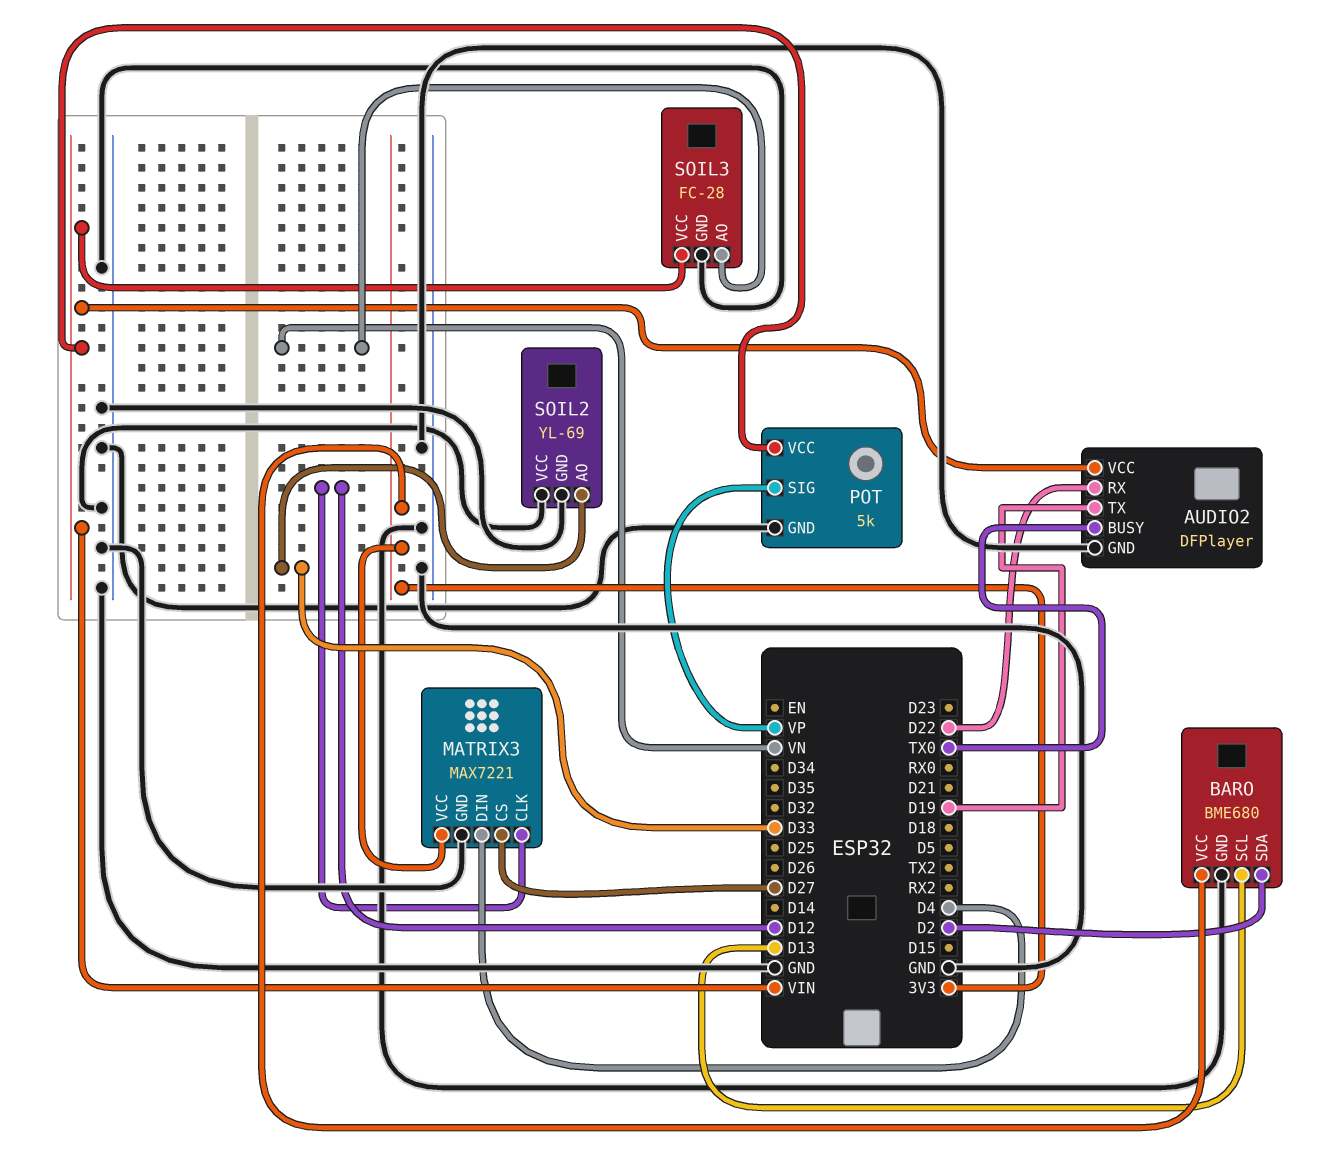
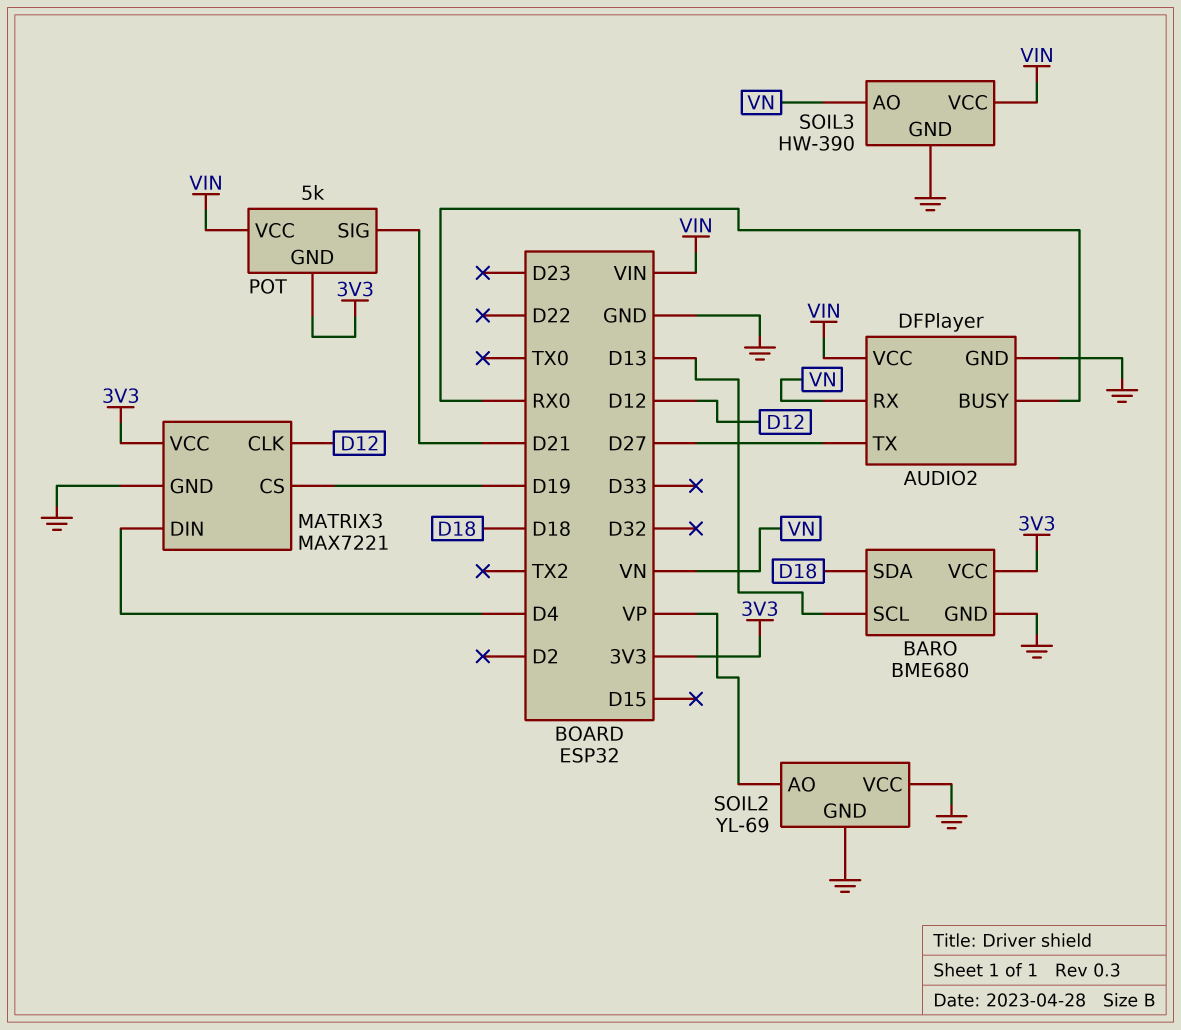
AUDIO2 pin BUSY: TX0 -> RX0
AUDIO2 pin RX: D22 -> VN
AUDIO2 pin TX: D19 -> D27
BARO pin SDA: D2 -> D18
MATRIX3 pin CS: D27 -> D19
POT pin GND: GND -> 3V3
POT pin SIG: VP -> D21
SOIL2 pin AO: D33 -> VP
SOIL3: FC-28 -> HW-390

